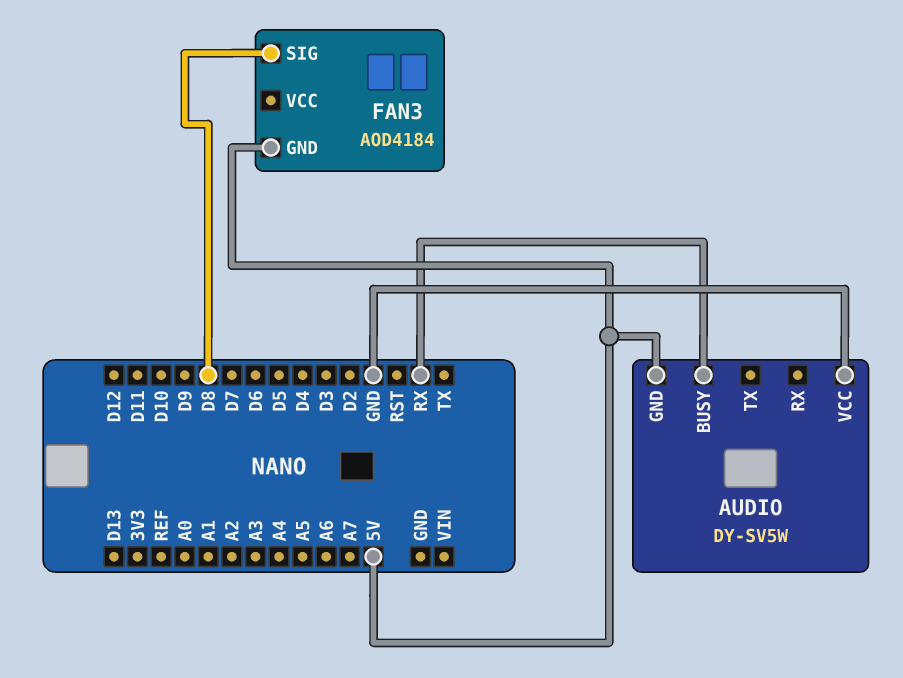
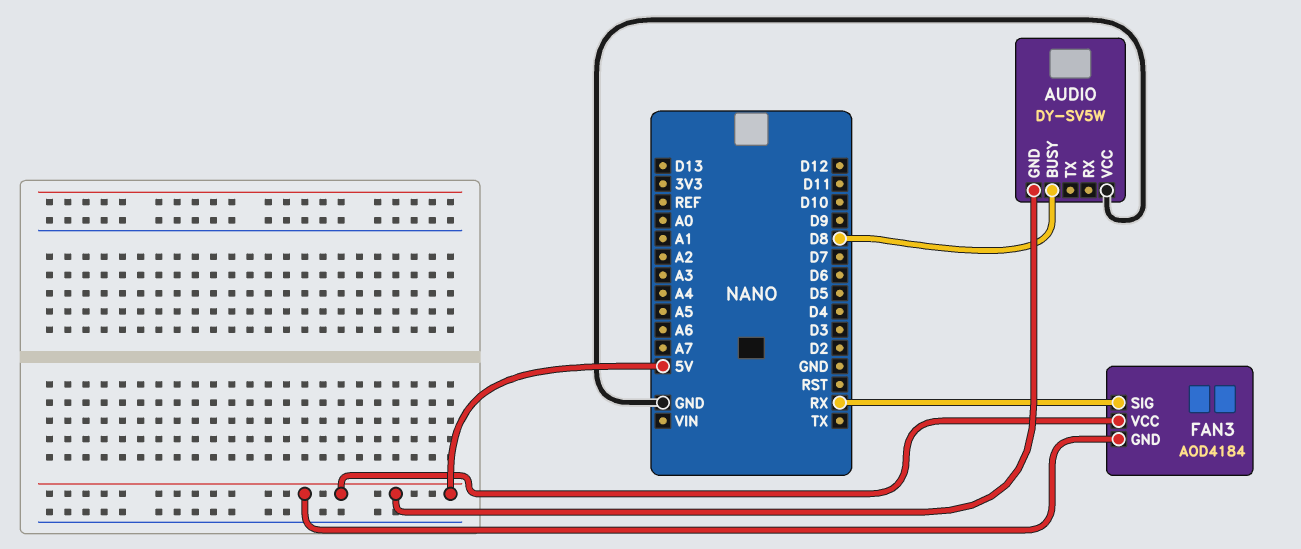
AUDIO pin BUSY: RX -> D8
FAN3 pin SIG: D8 -> RX
FAN3 pin VCC: none -> 5V

